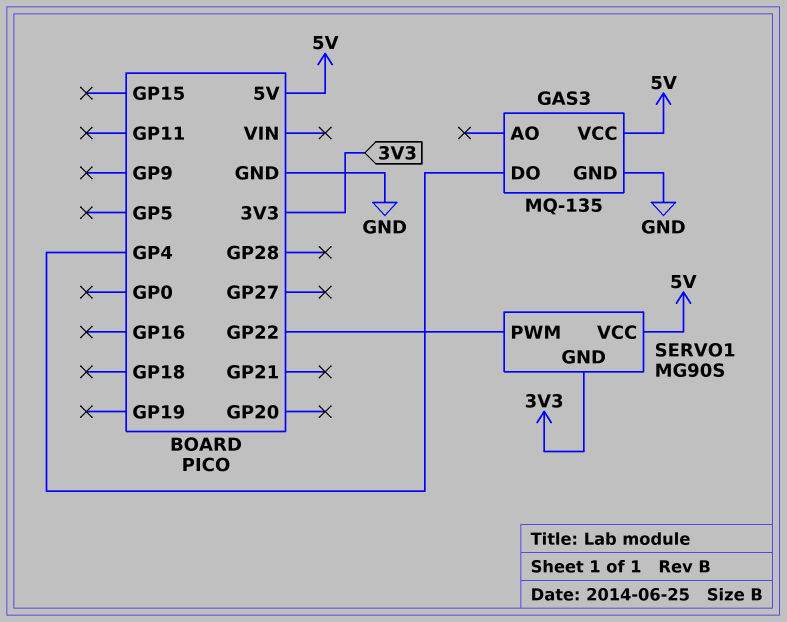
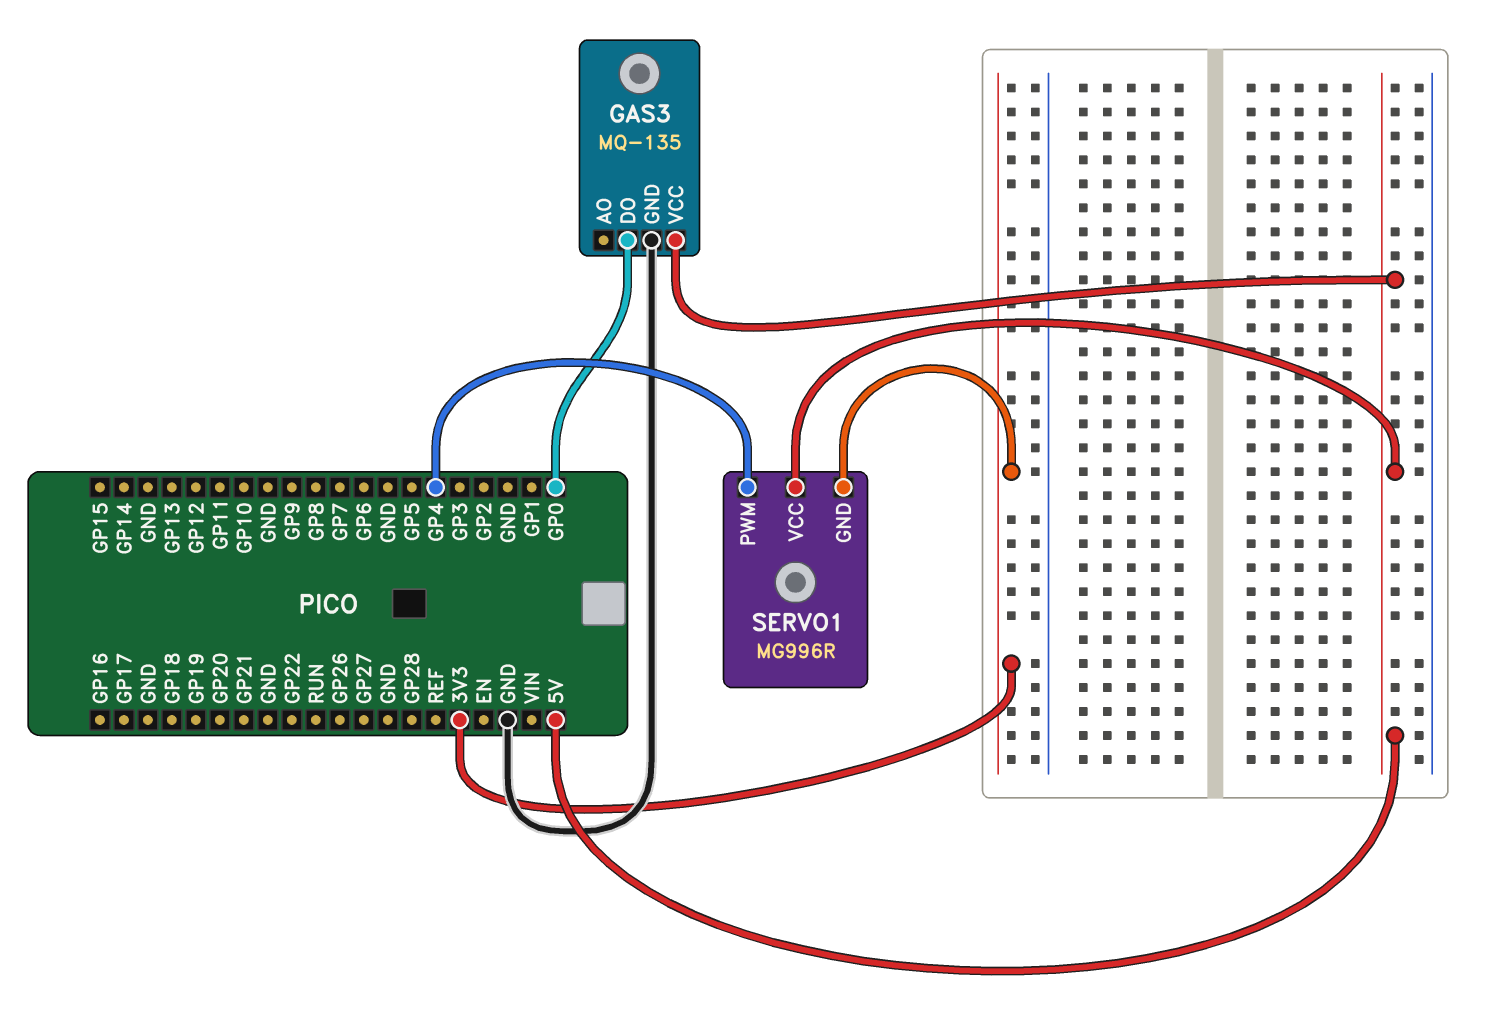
GAS3 pin DO: GP4 -> GP0
SERVO1: MG90S -> MG996R
SERVO1 pin PWM: GP22 -> GP4

